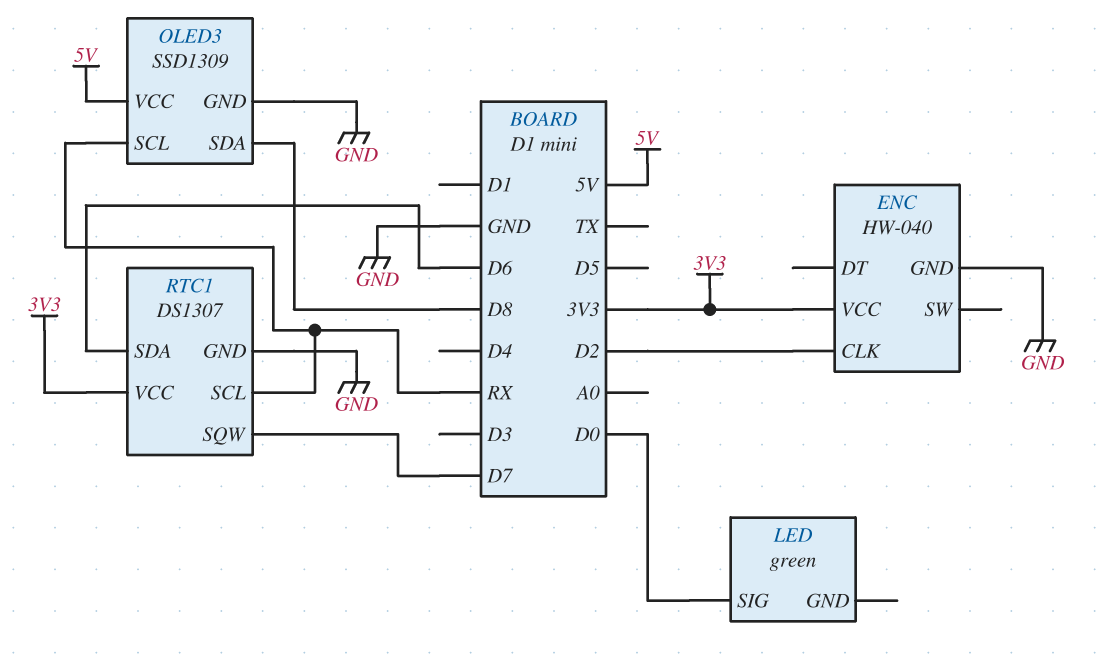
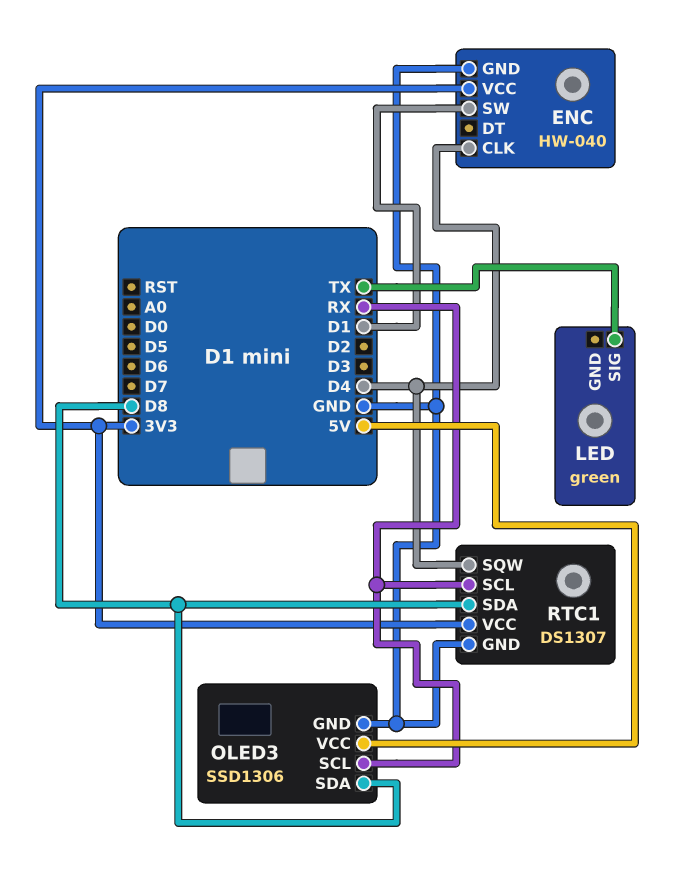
ENC pin CLK: D2 -> D4
ENC pin SW: none -> D1
LED pin SIG: D0 -> TX
OLED3: SSD1309 -> SSD1306
RTC1 pin SDA: D6 -> D8
RTC1 pin SQW: D7 -> D4

